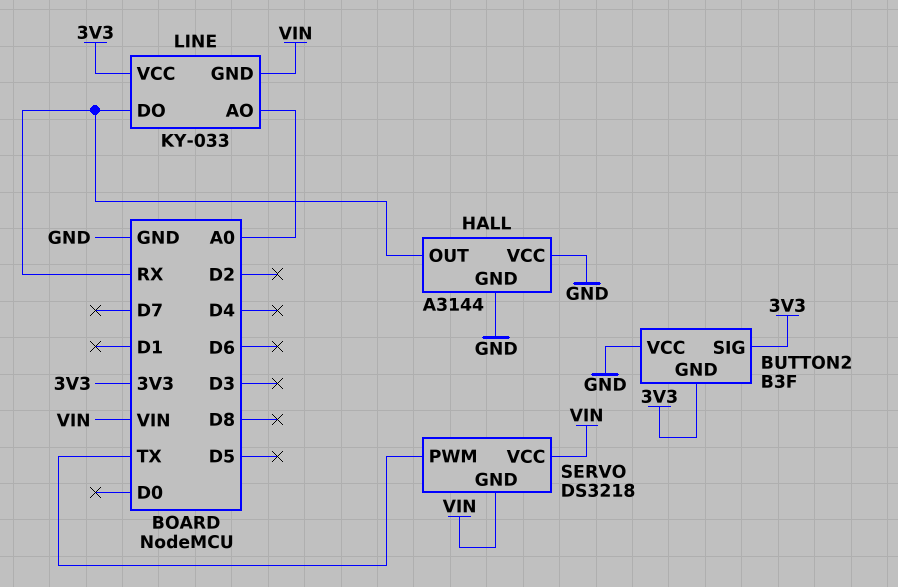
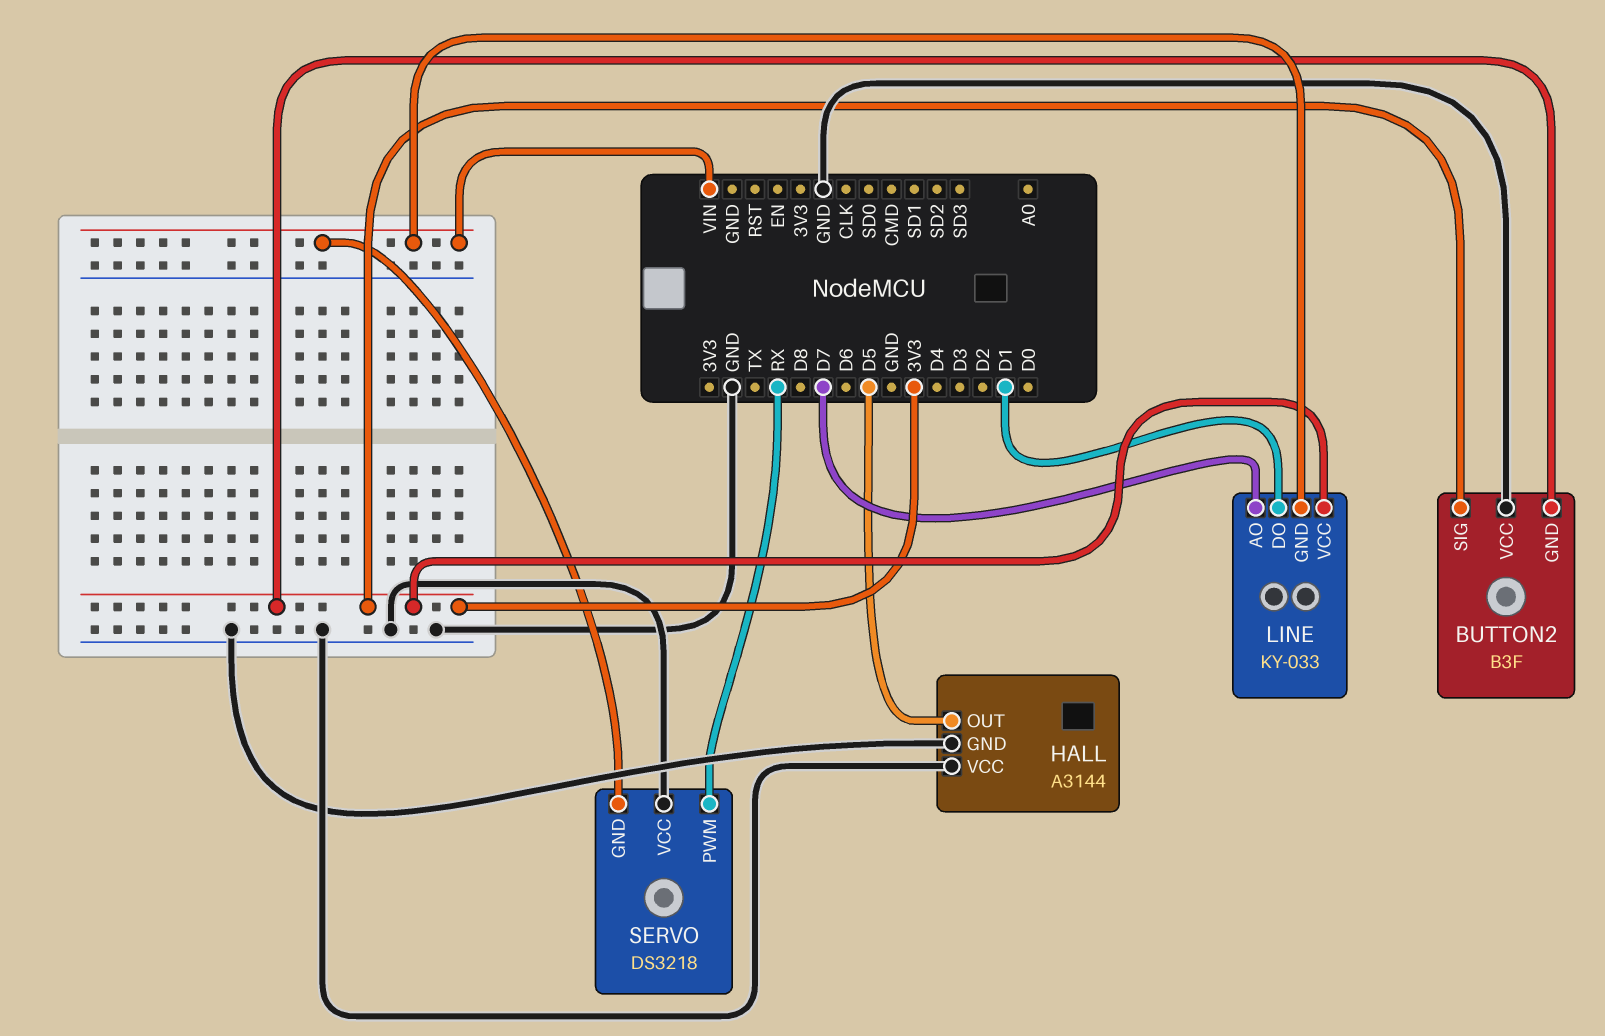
HALL pin OUT: RX -> D5
LINE pin AO: A0 -> D7
LINE pin DO: RX -> D1
SERVO pin PWM: TX -> RX
SERVO pin VCC: VIN -> GND

